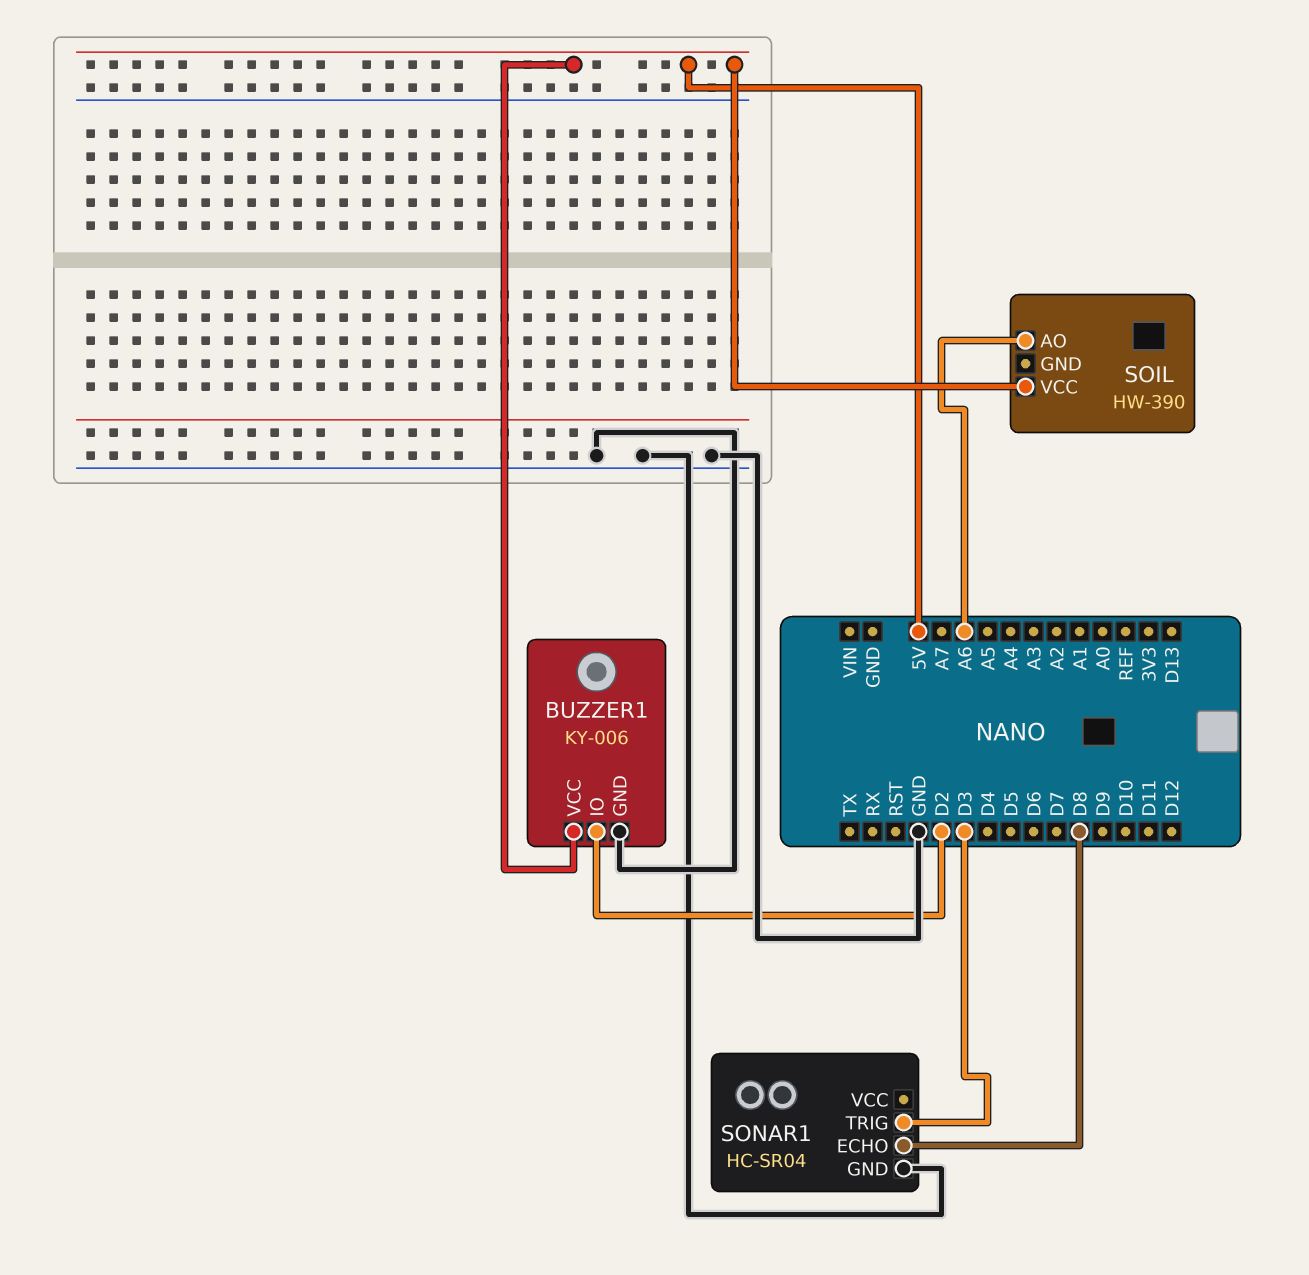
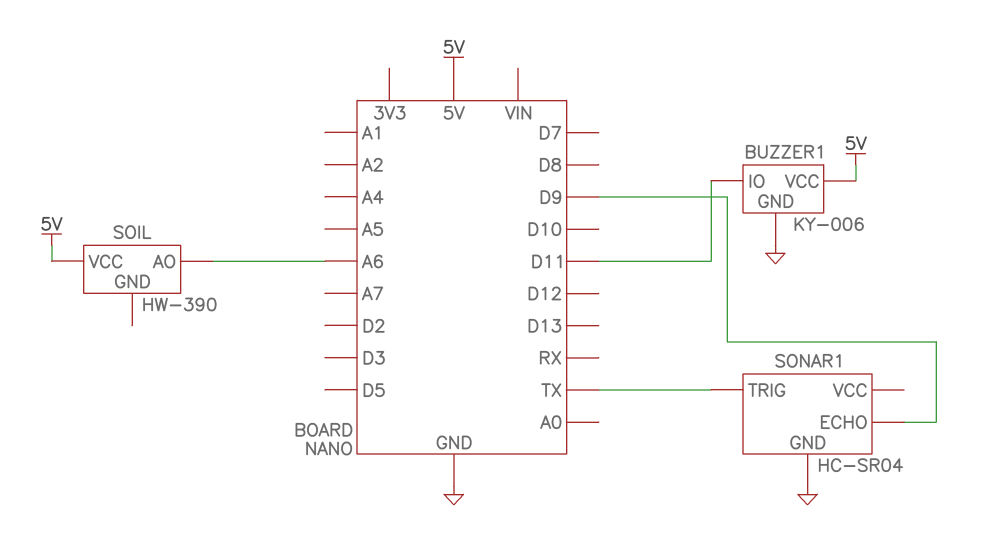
BUZZER1 pin IO: D2 -> D11
SONAR1 pin ECHO: D8 -> D9
SONAR1 pin TRIG: D3 -> TX

